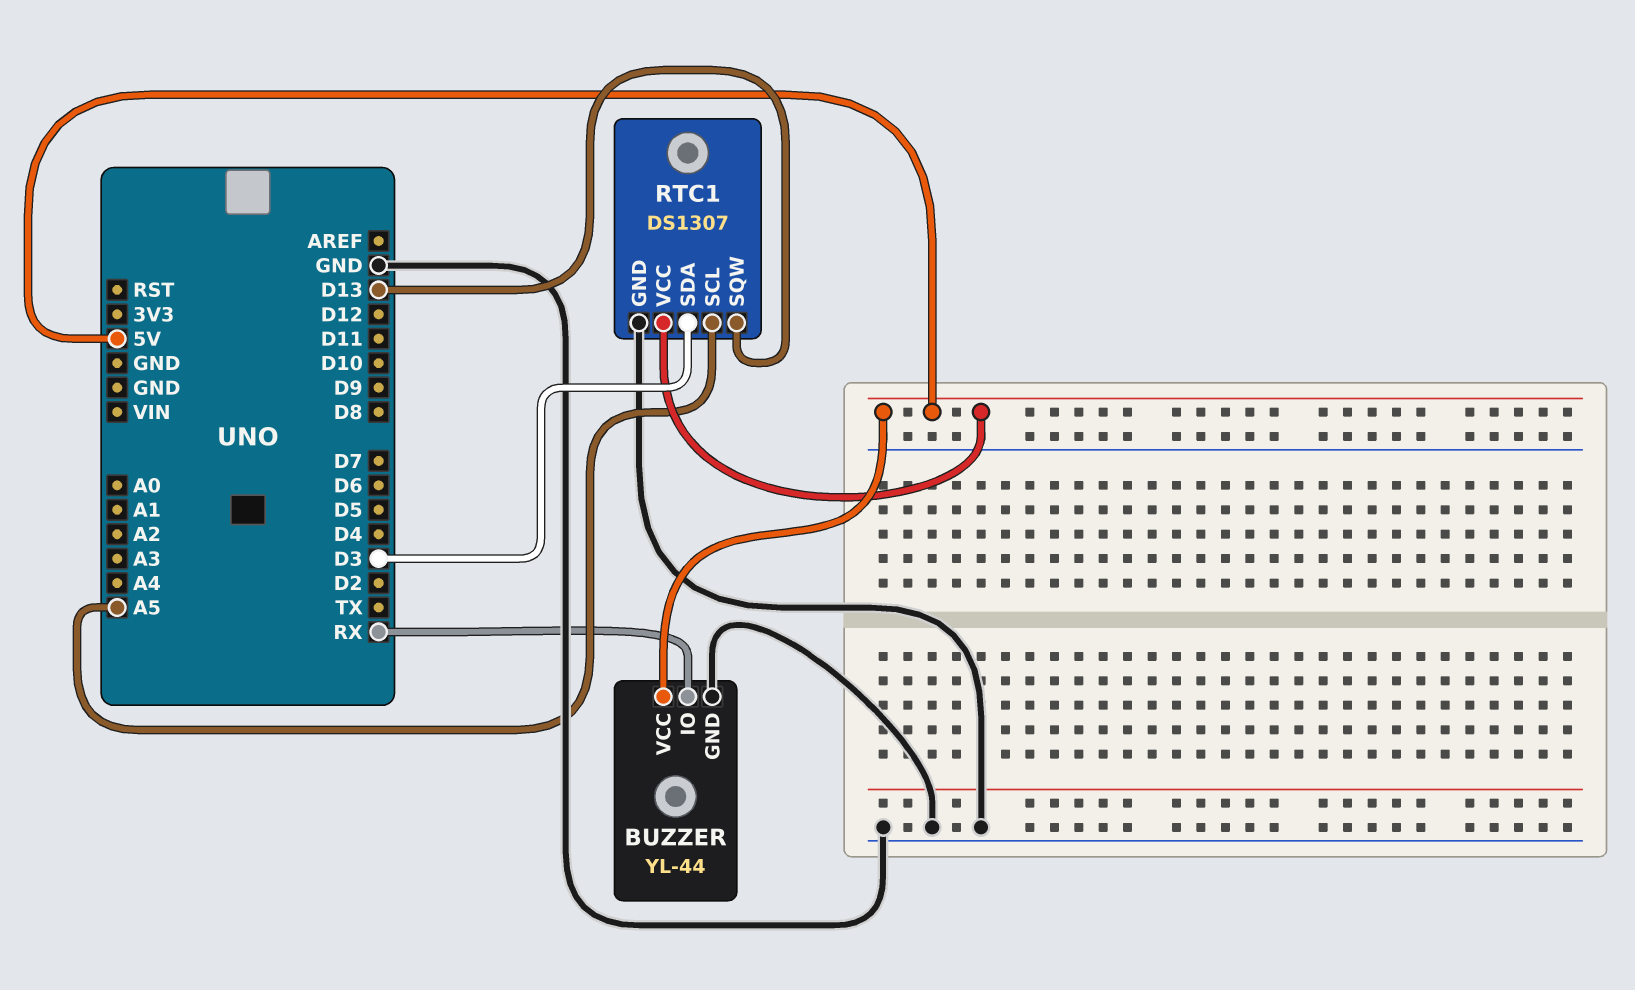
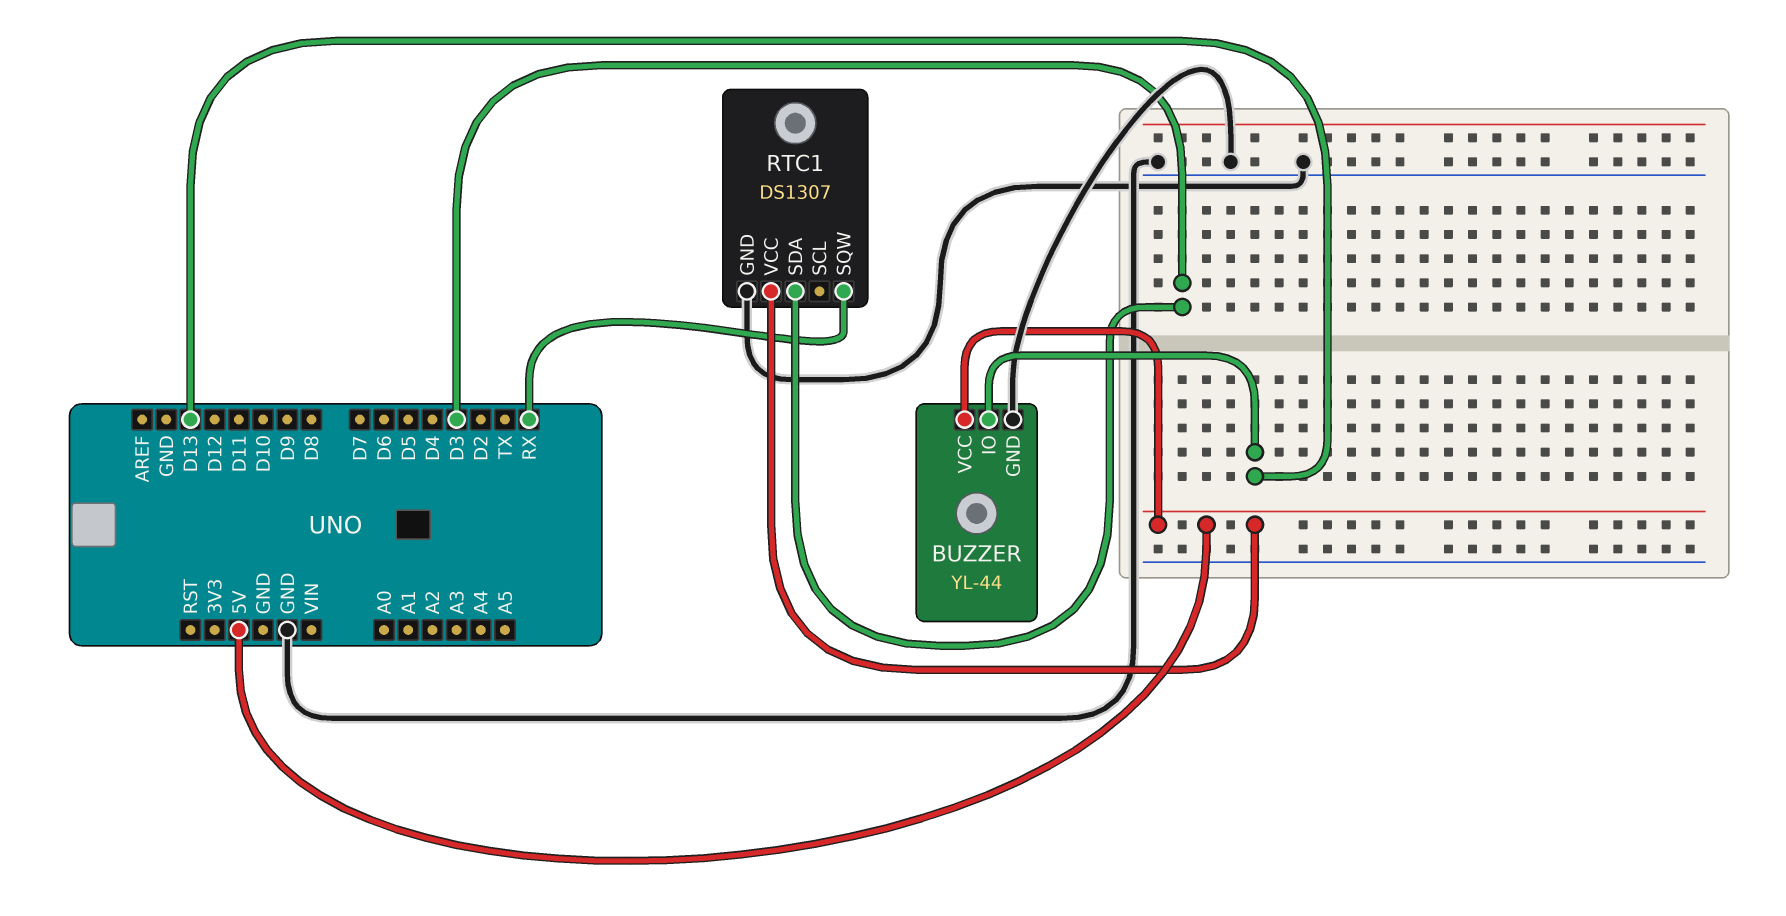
BUZZER pin IO: RX -> D13
RTC1 pin SCL: A5 -> none
RTC1 pin SQW: D13 -> RX

